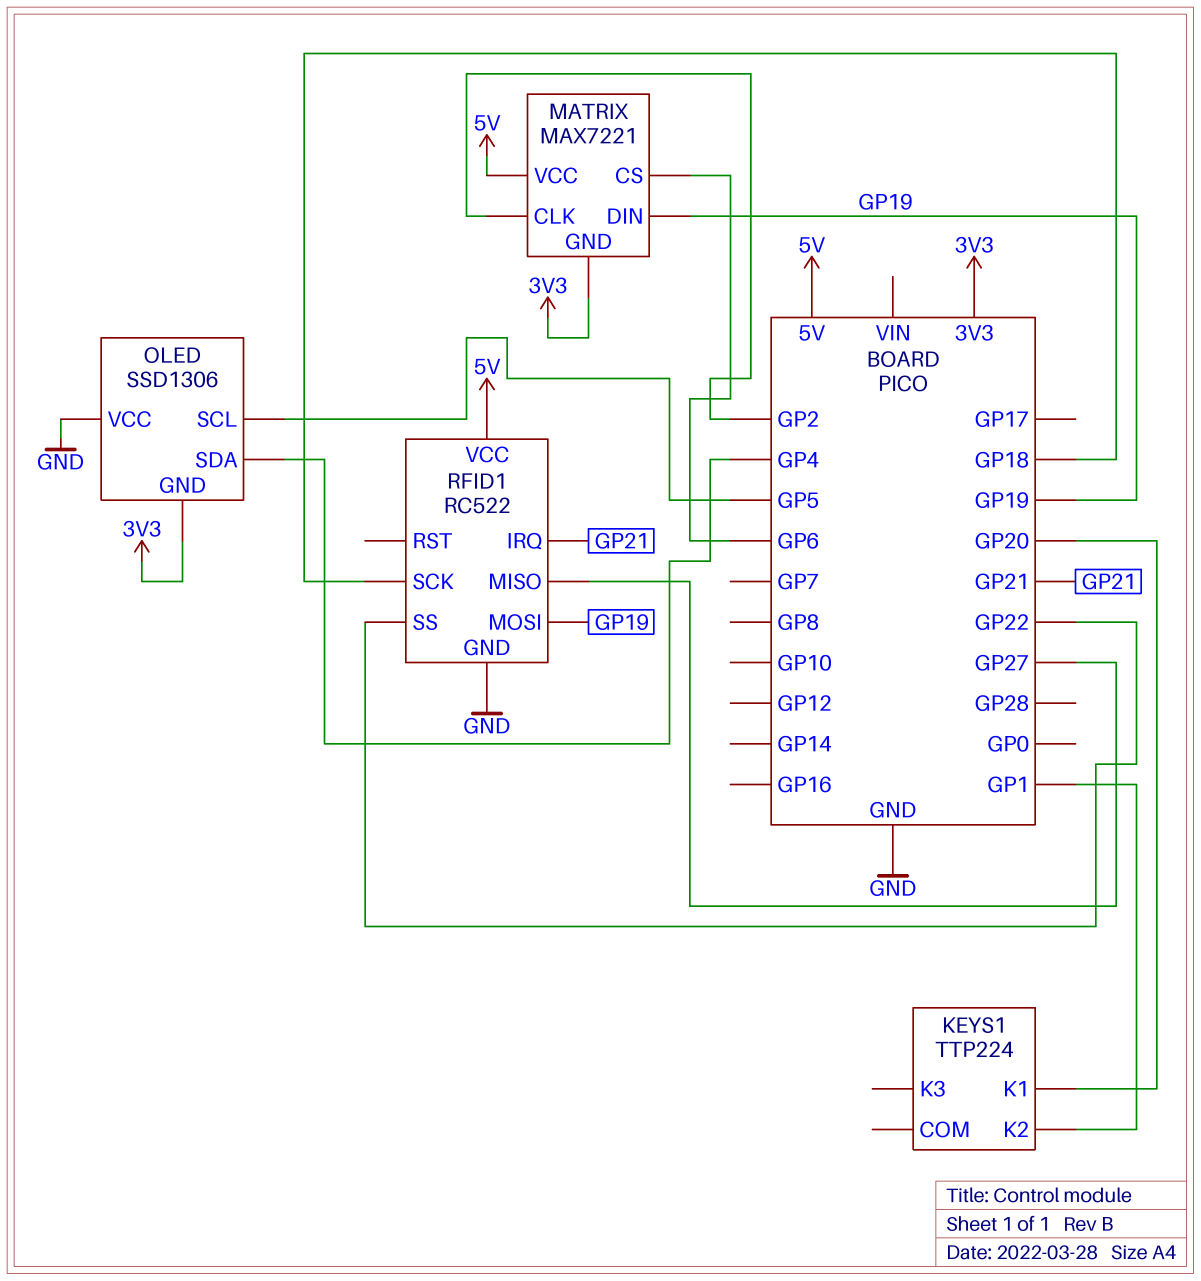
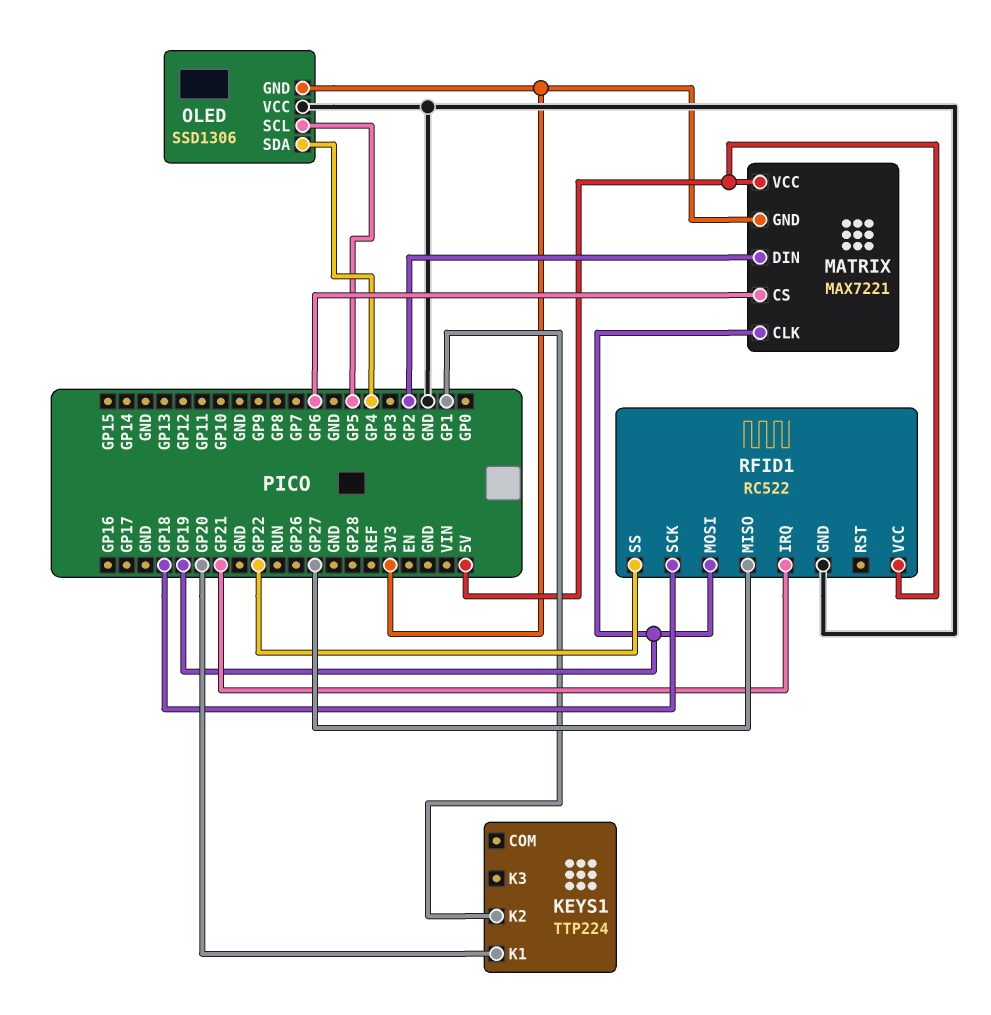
MATRIX pin CLK: GP2 -> GP19
MATRIX pin DIN: GP19 -> GP2

